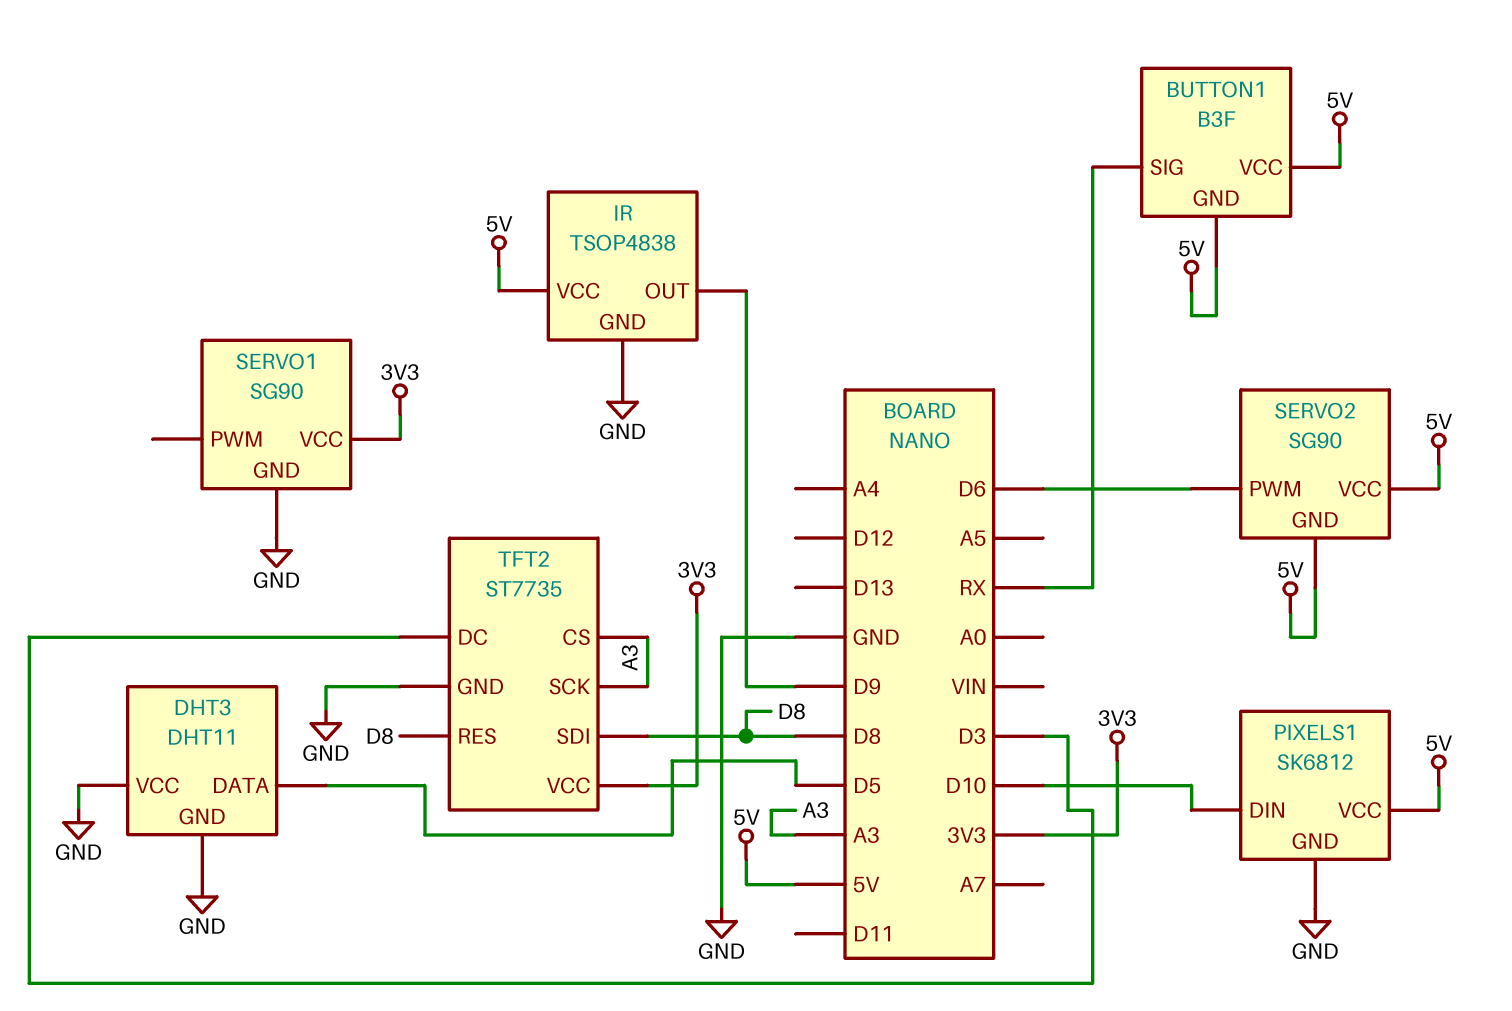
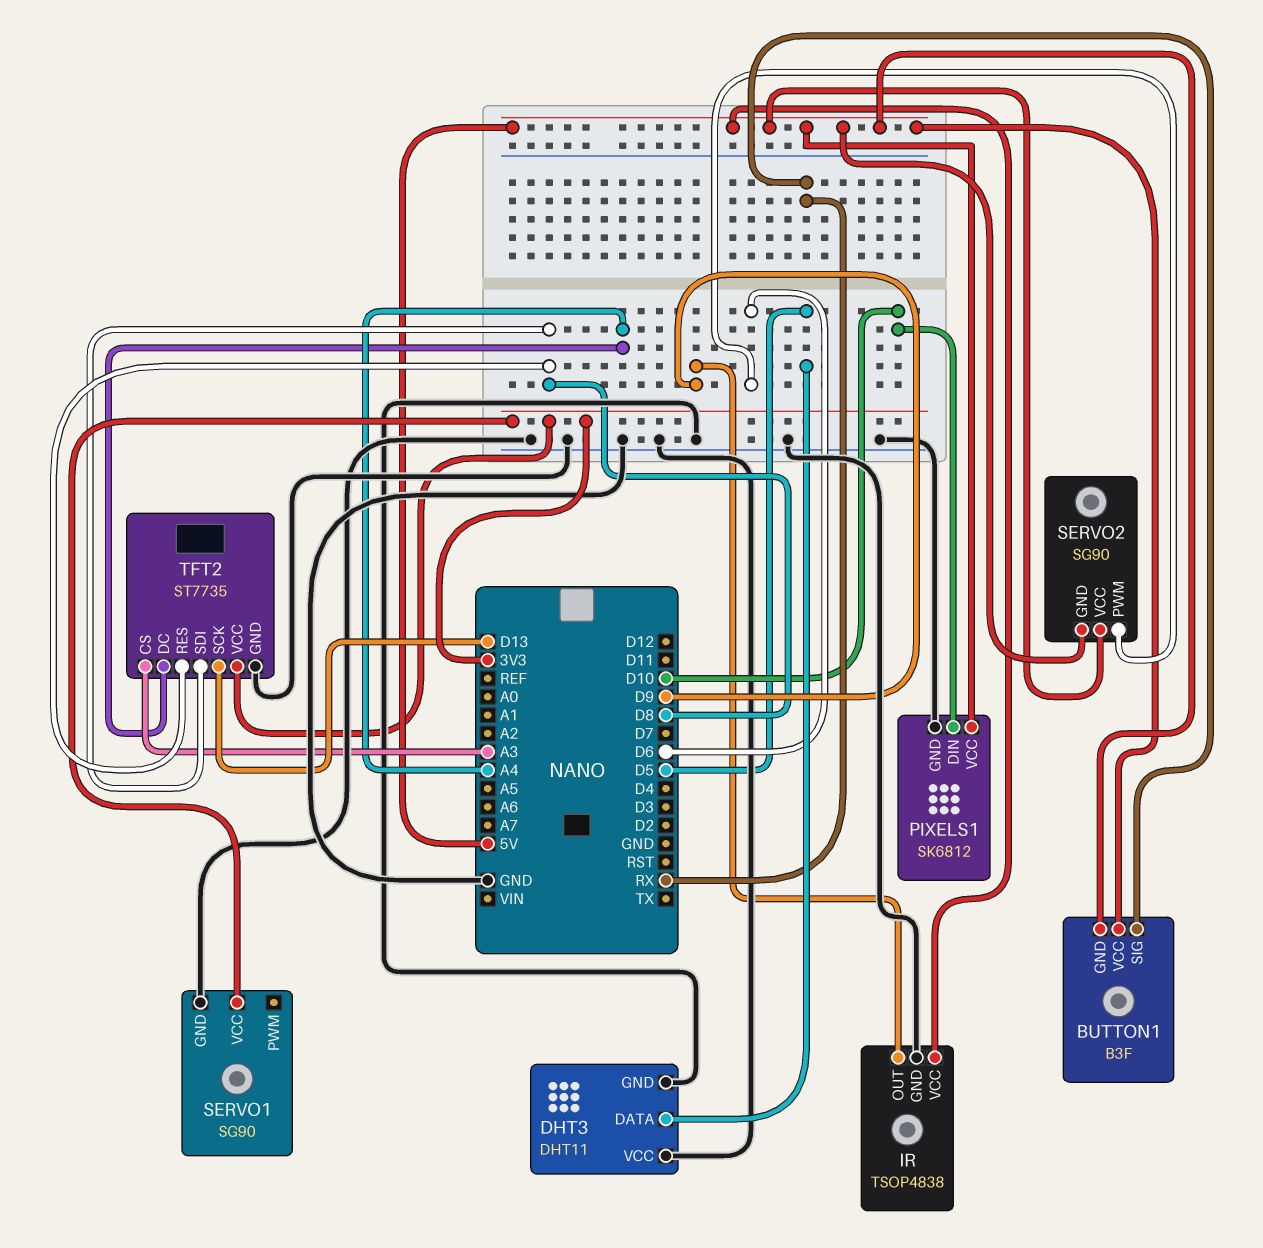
TFT2 pin DC: D3 -> A4
TFT2 pin SCK: A3 -> D13

